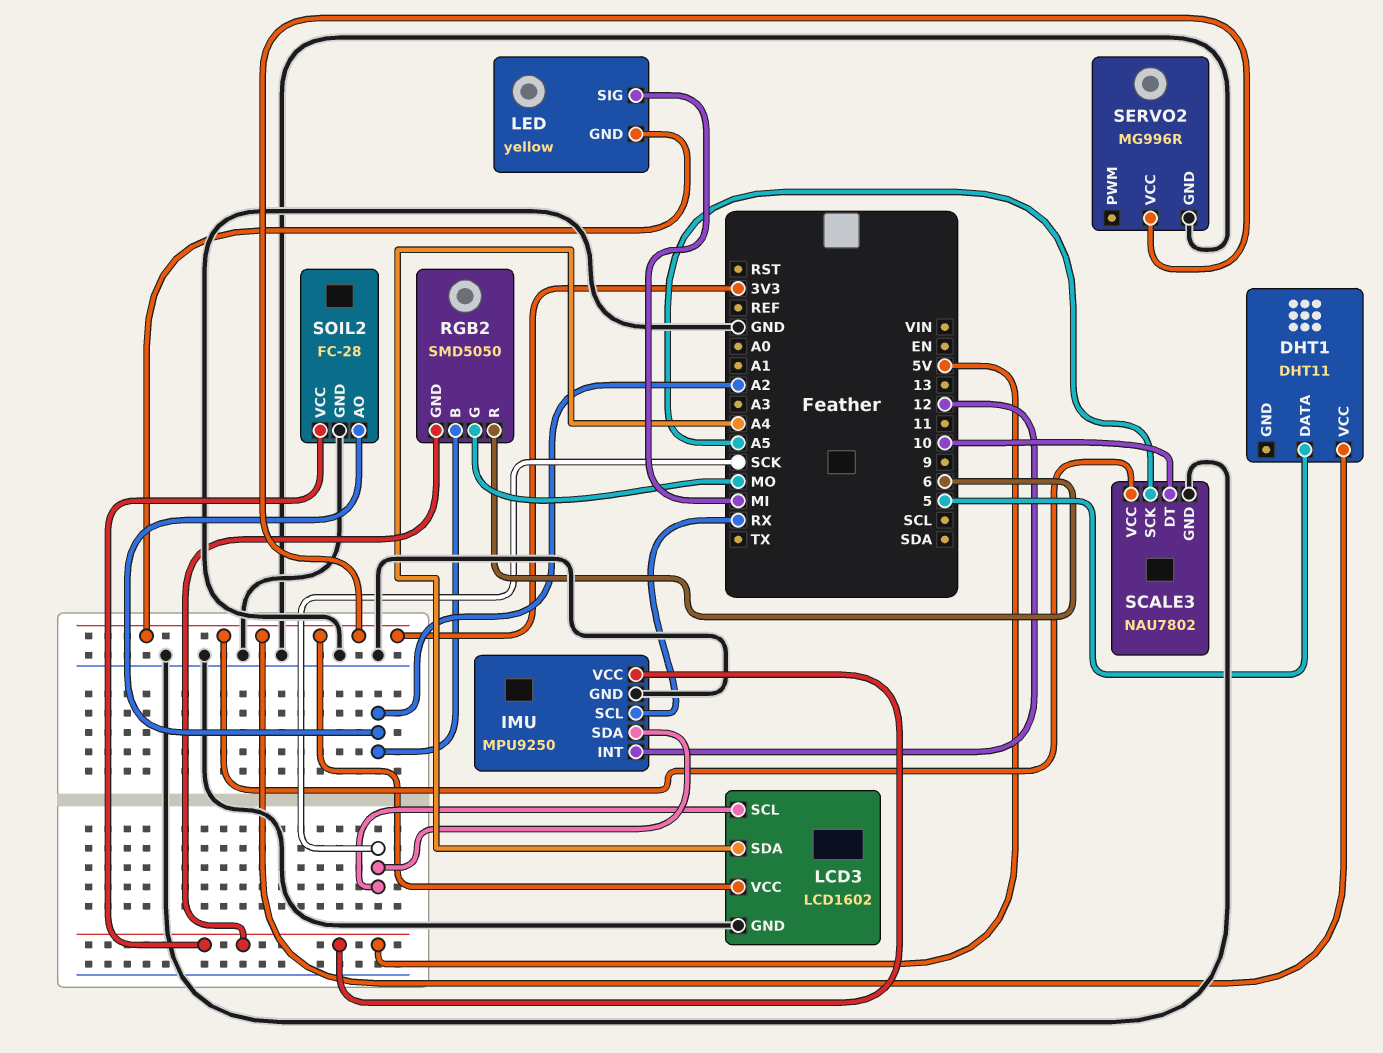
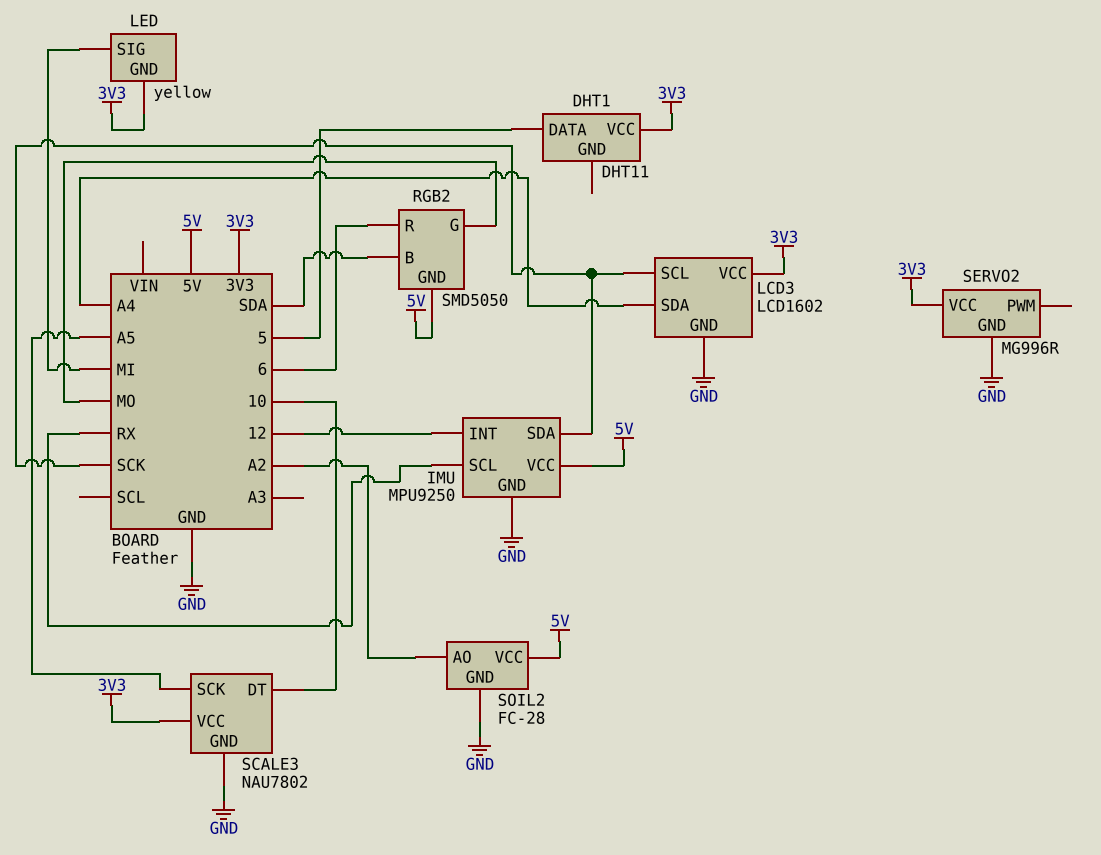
RGB2 pin B: A2 -> SDA

